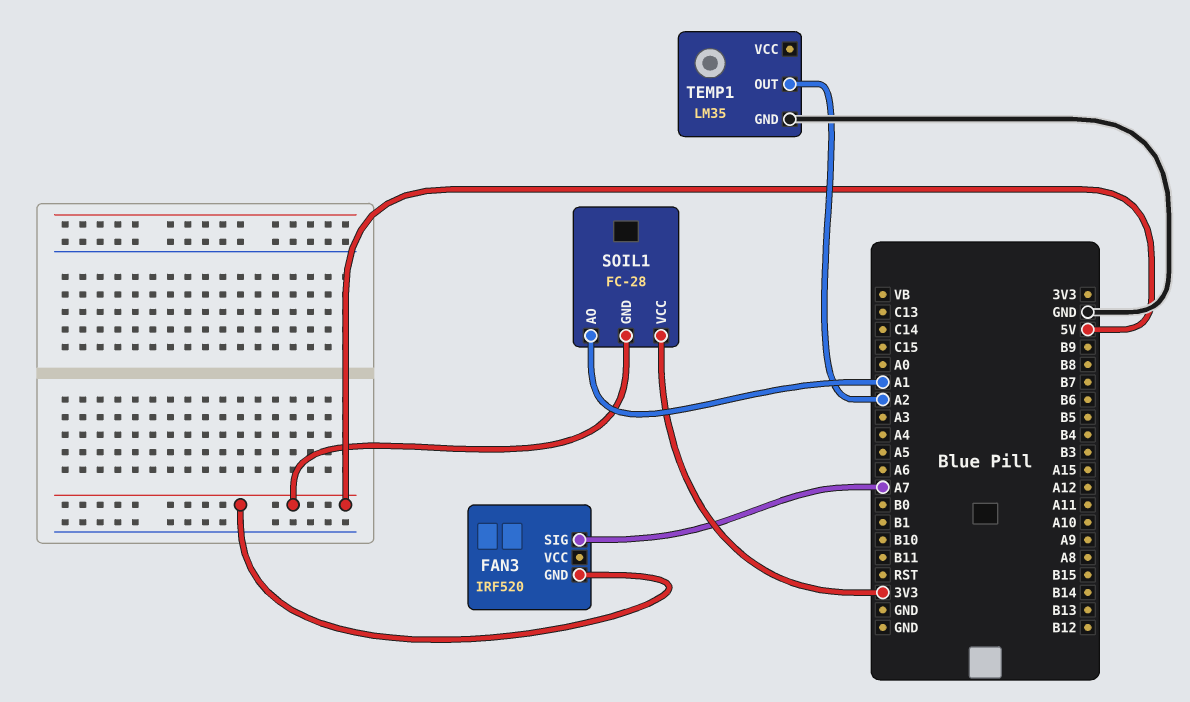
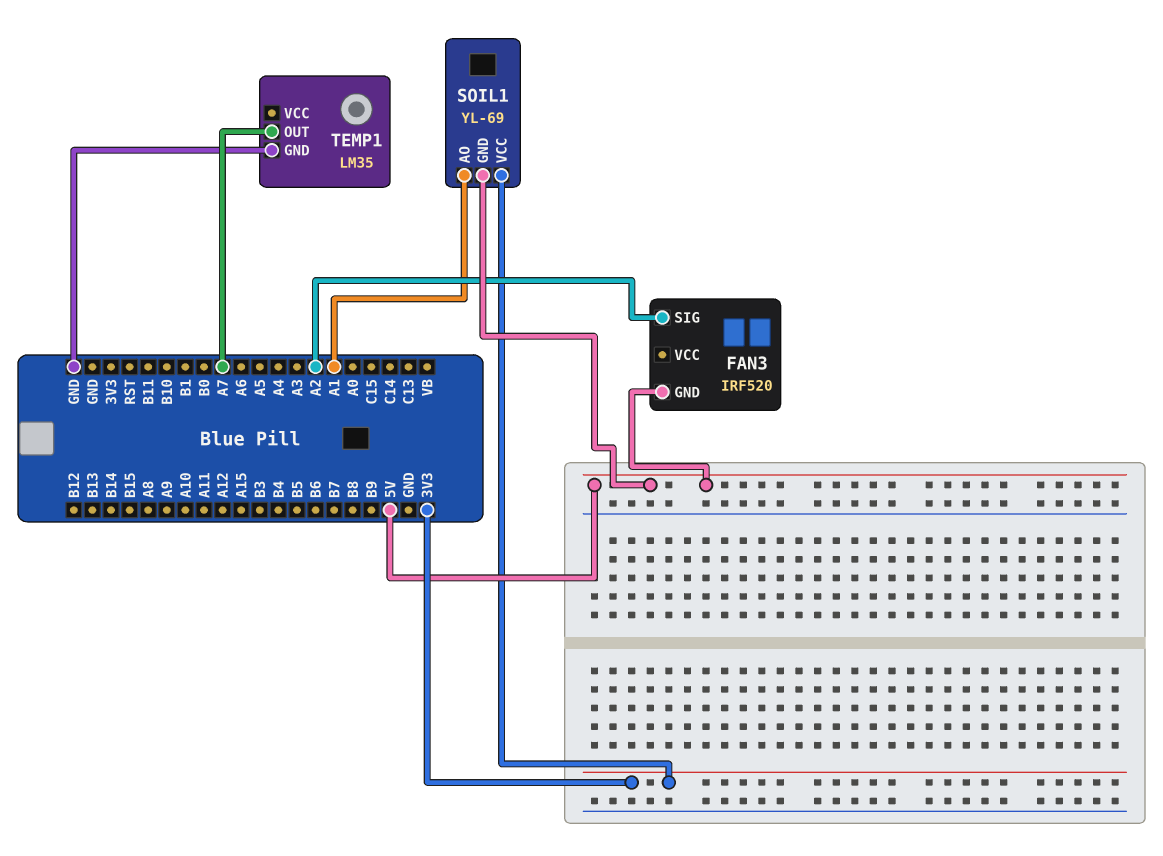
FAN3 pin SIG: A7 -> A2
SOIL1: FC-28 -> YL-69
TEMP1 pin OUT: A2 -> A7

